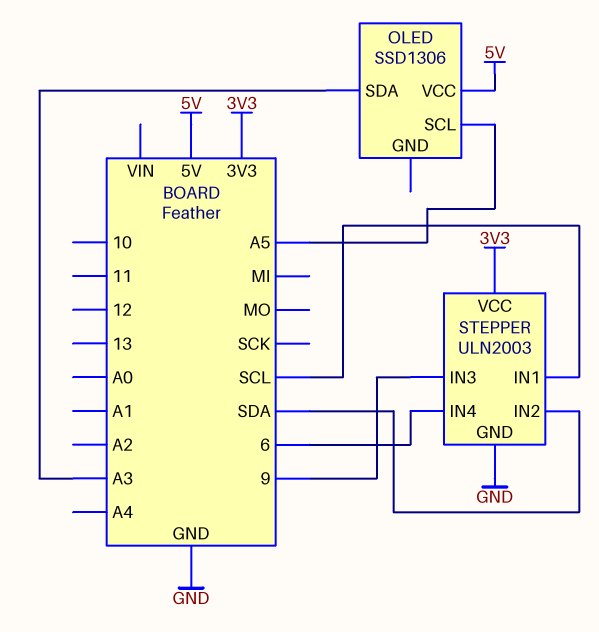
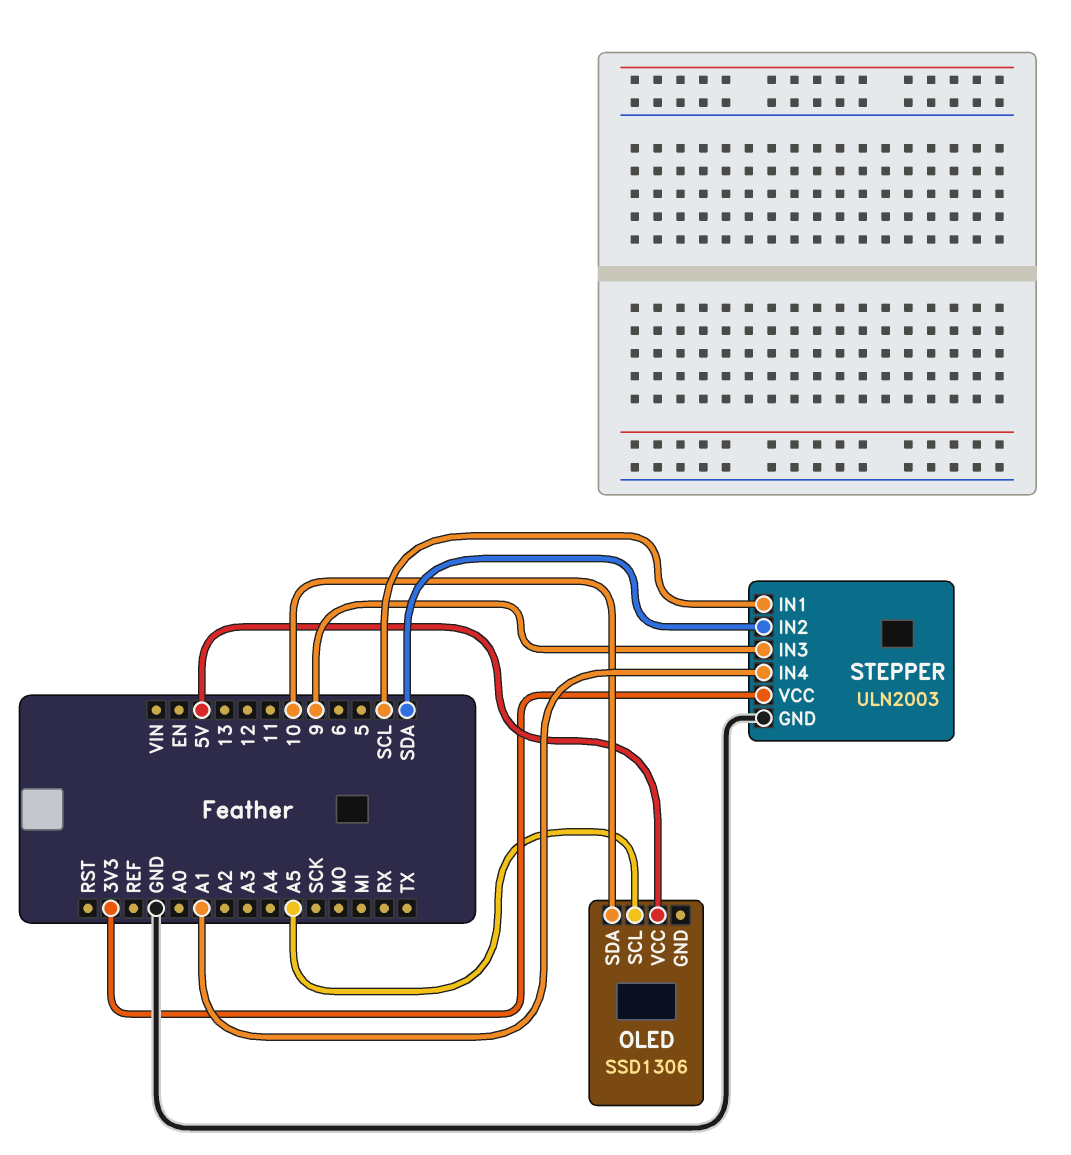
OLED pin SDA: A3 -> 10
STEPPER pin IN4: 6 -> A1

